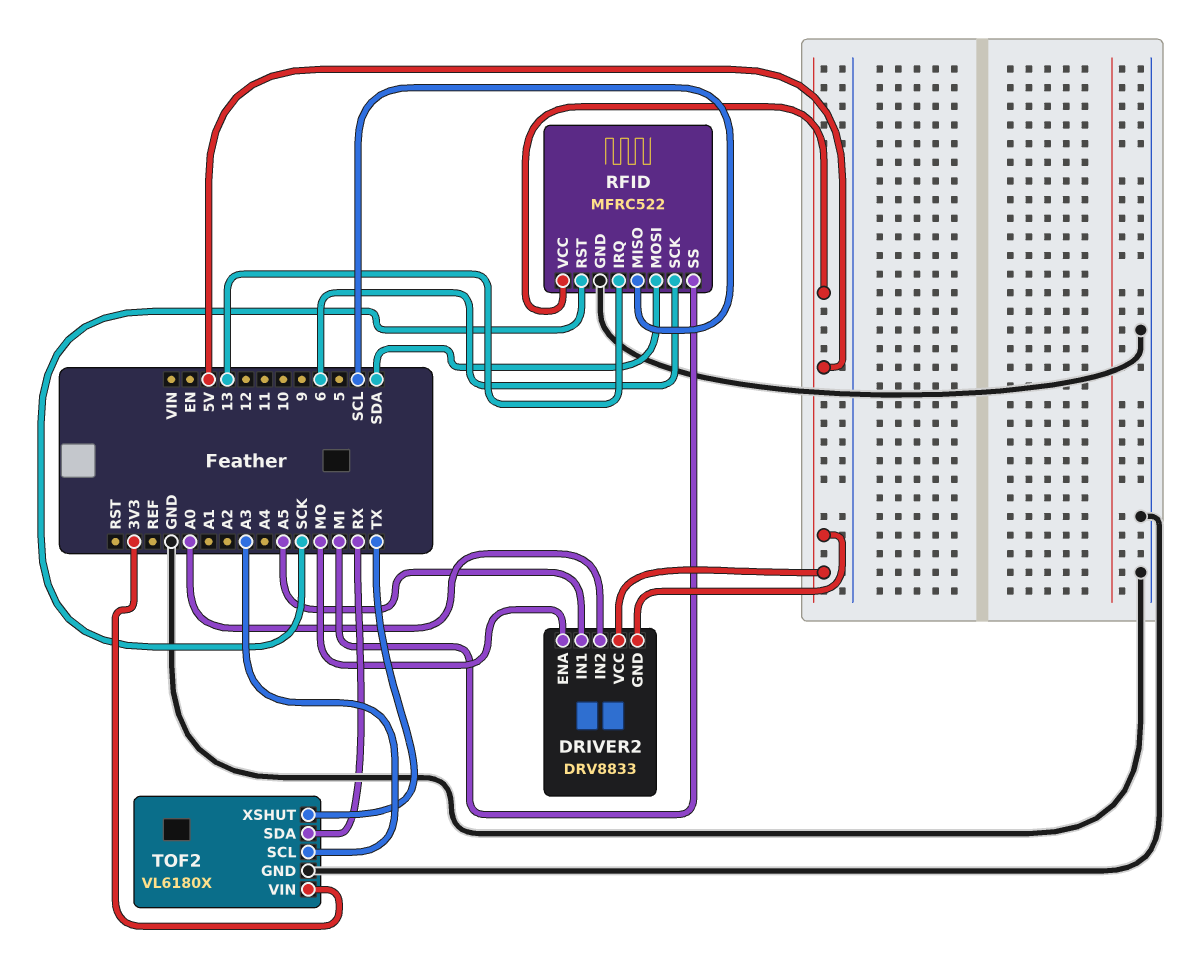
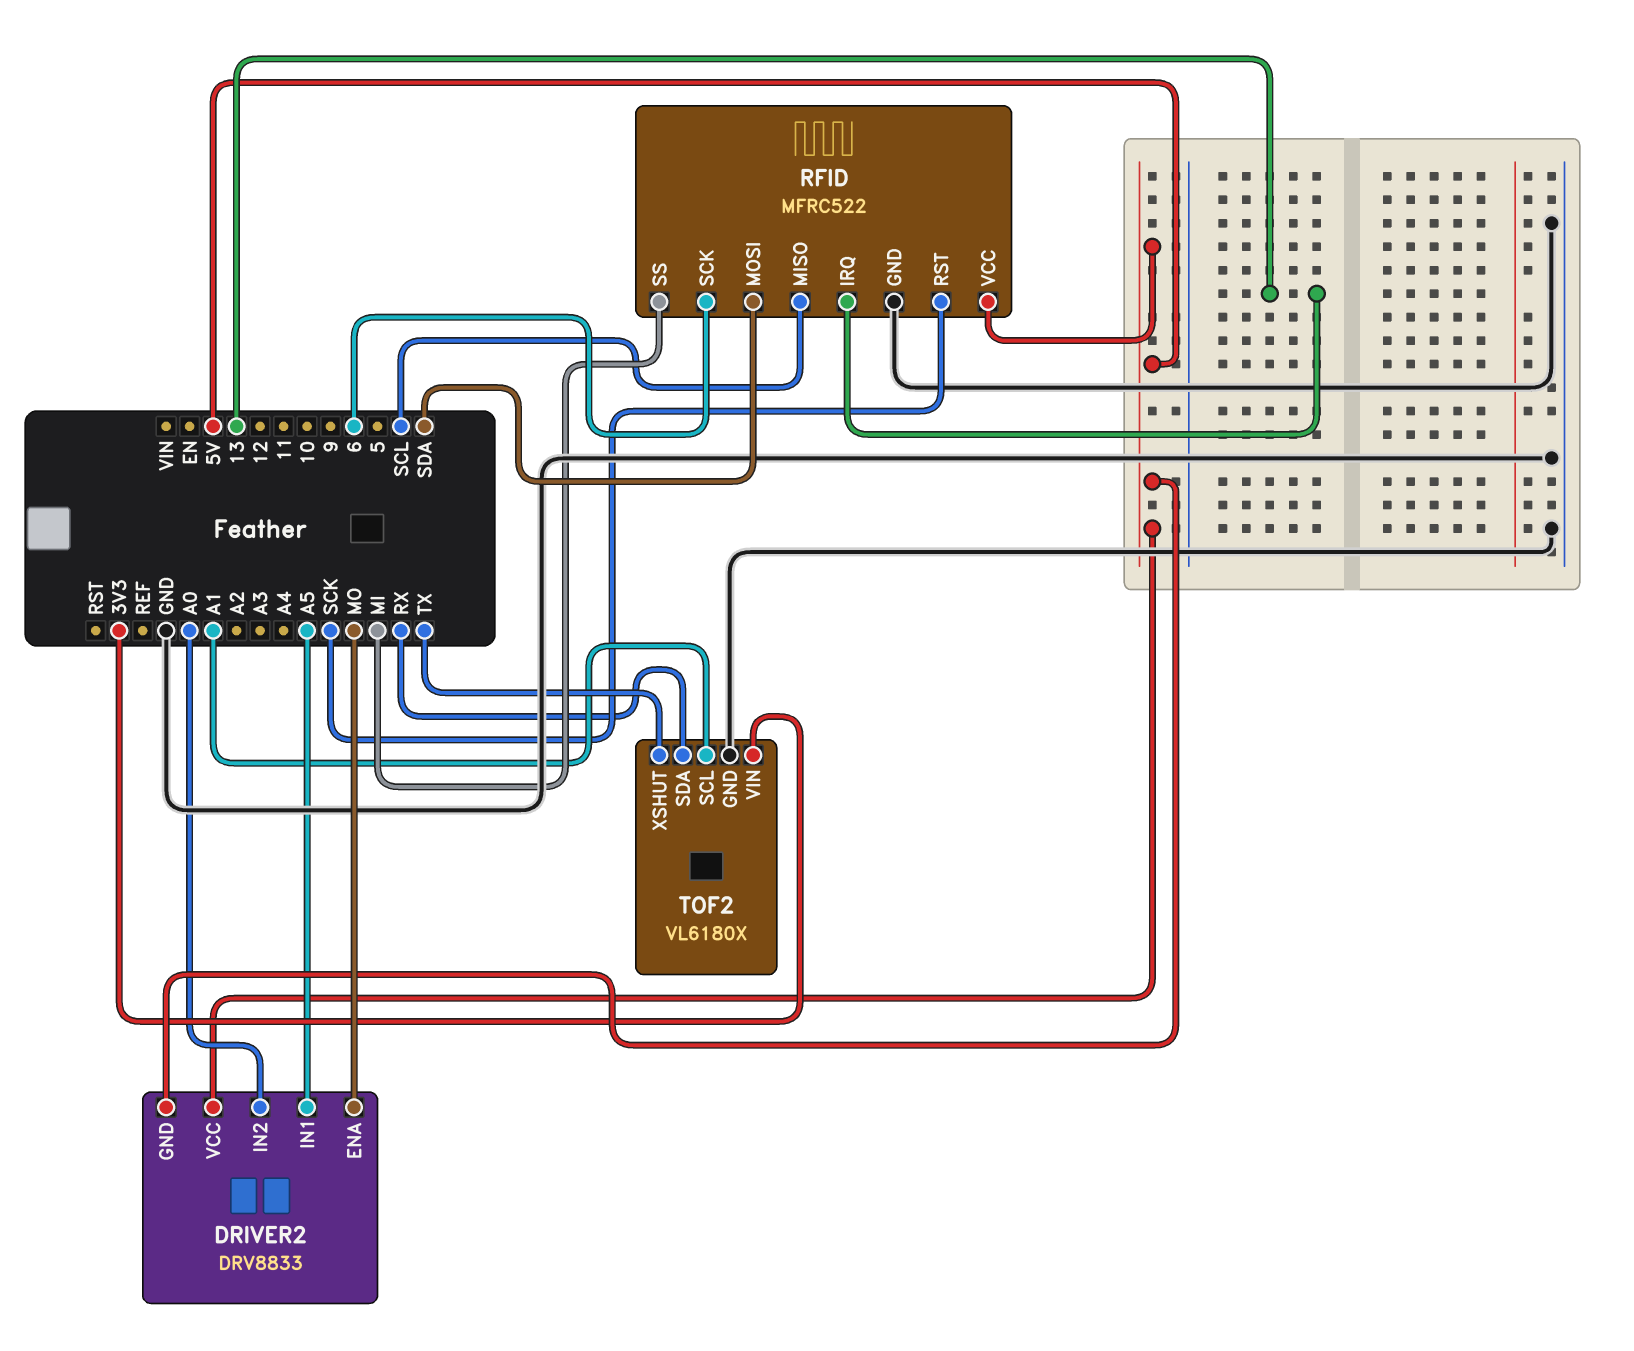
TOF2 pin SCL: A3 -> A1

